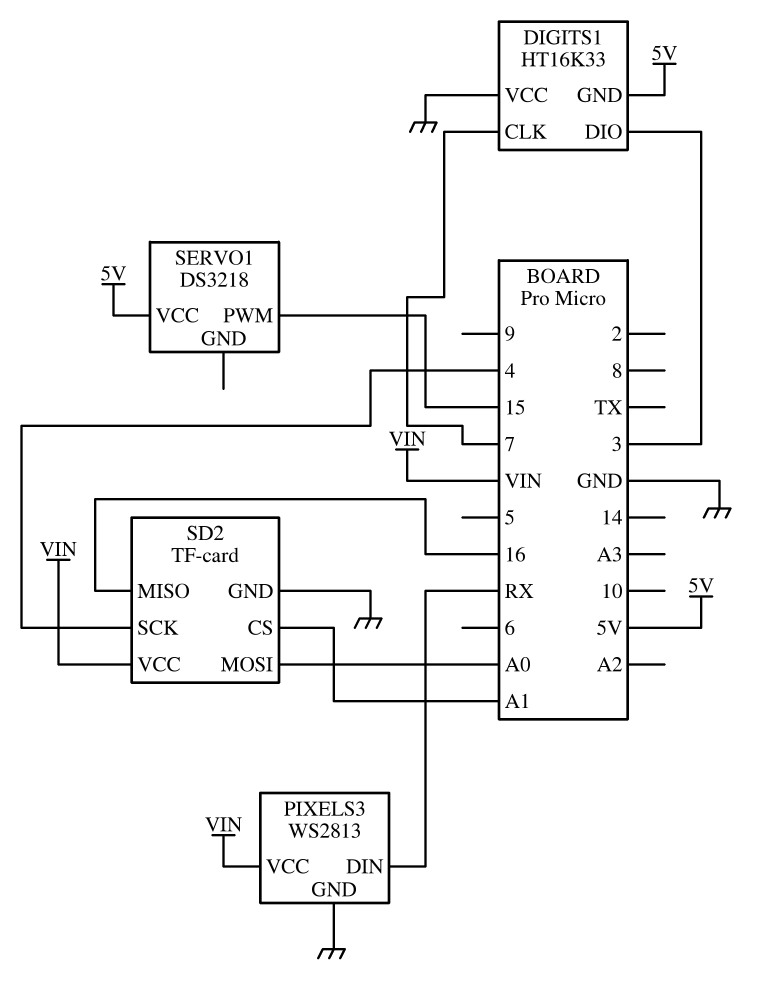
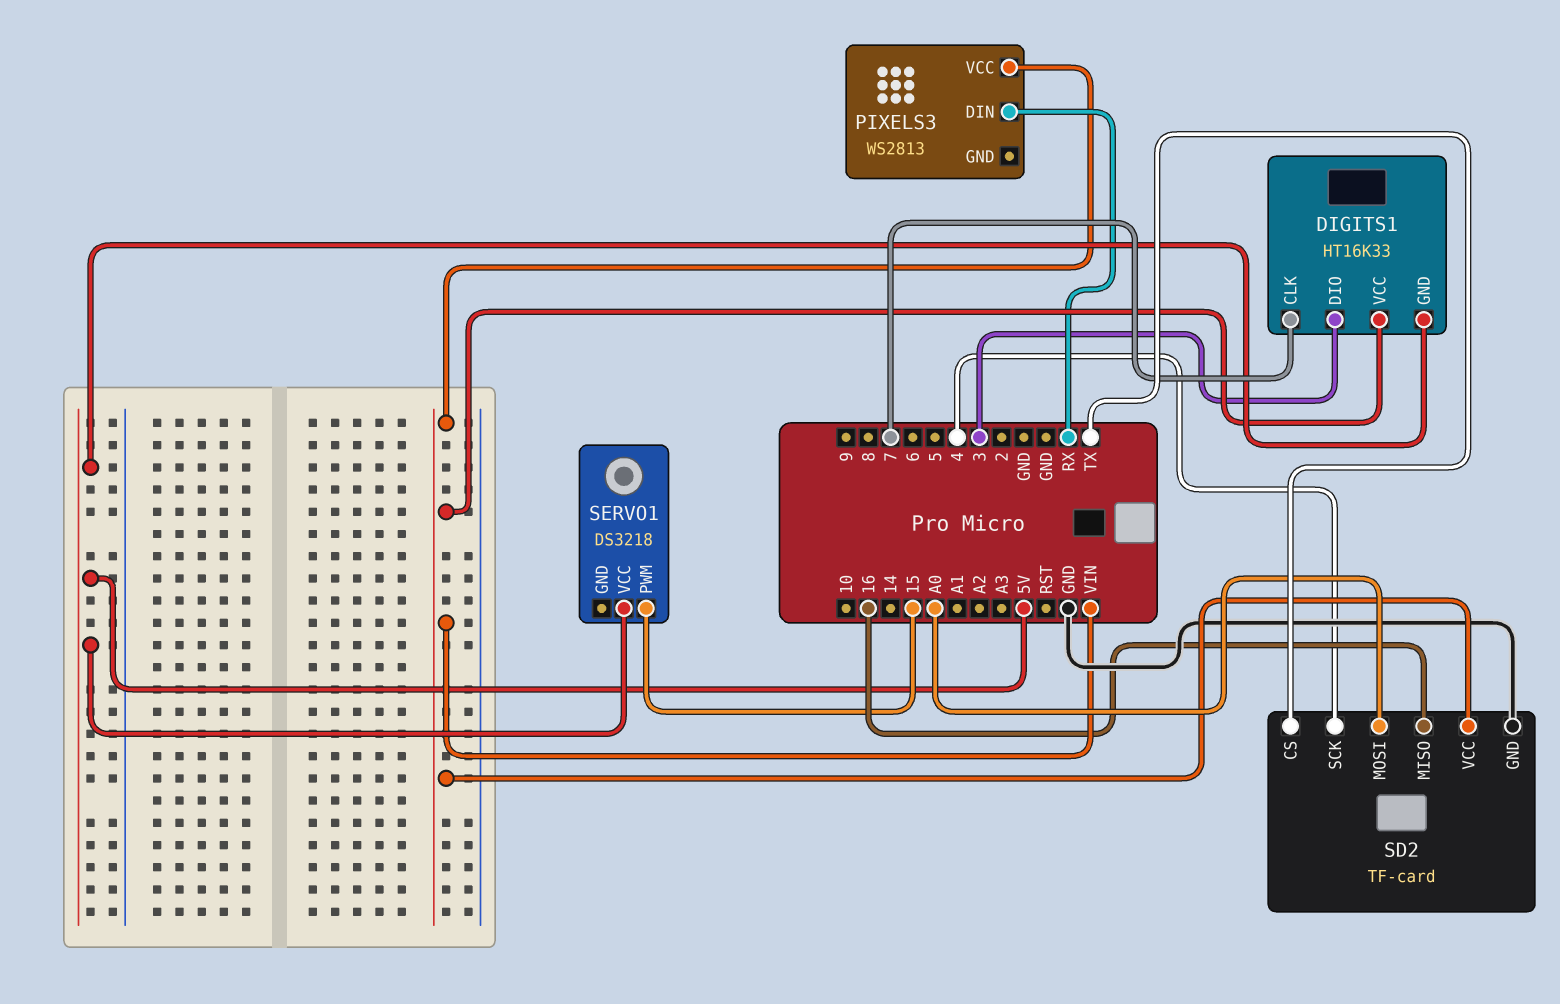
DIGITS1 pin VCC: GND -> VIN
PIXELS3 pin GND: GND -> none
SD2 pin CS: A1 -> TX

